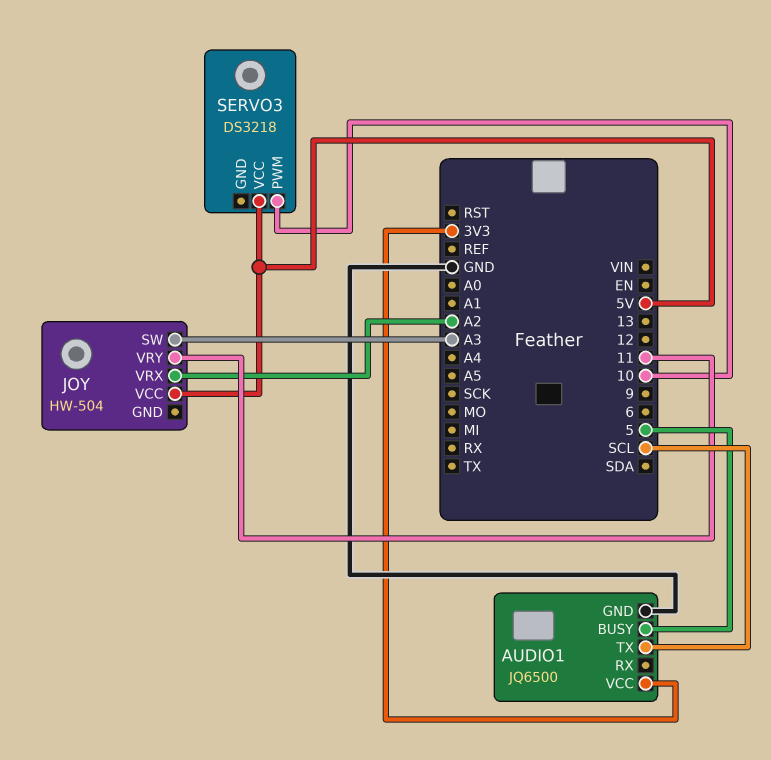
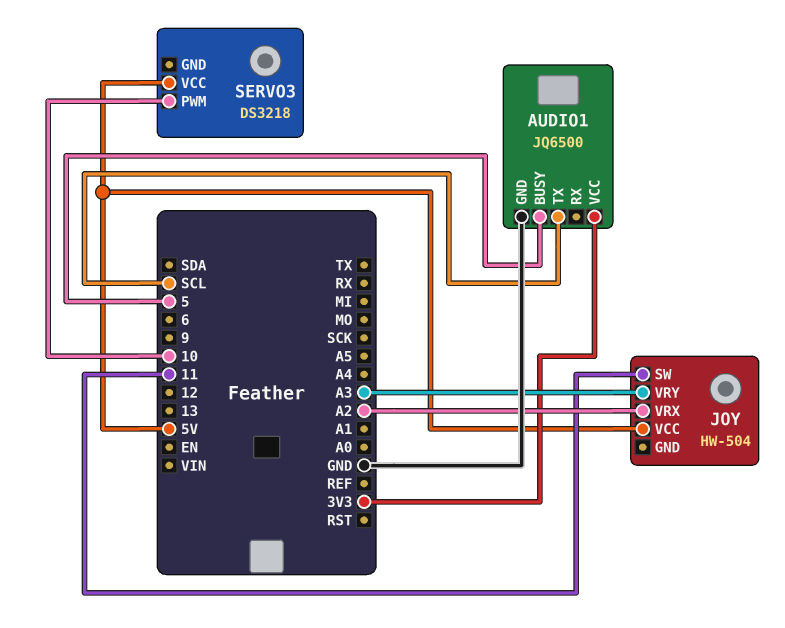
JOY pin SW: A3 -> 11
JOY pin VRY: 11 -> A3

